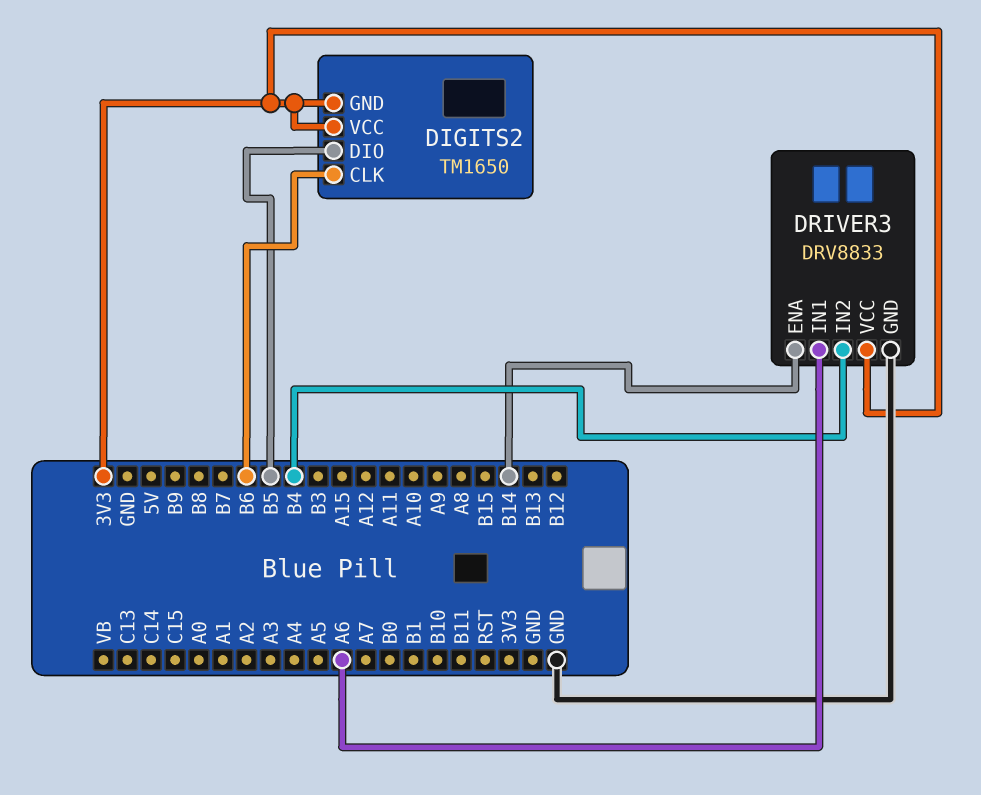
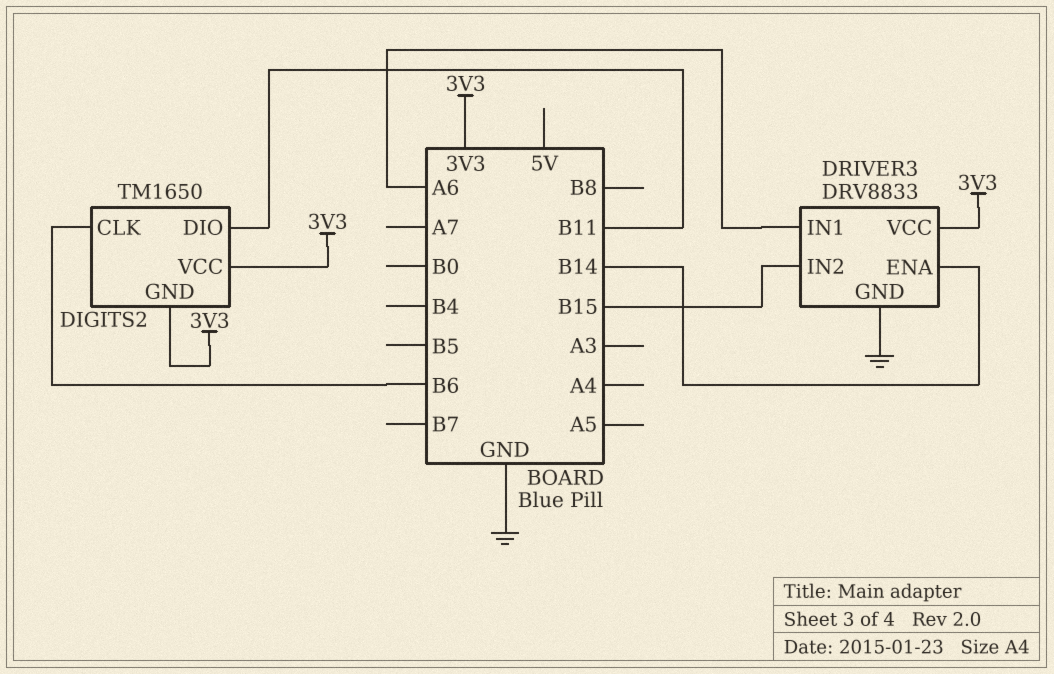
DIGITS2 pin DIO: B5 -> B11
DRIVER3 pin IN2: B4 -> B15

